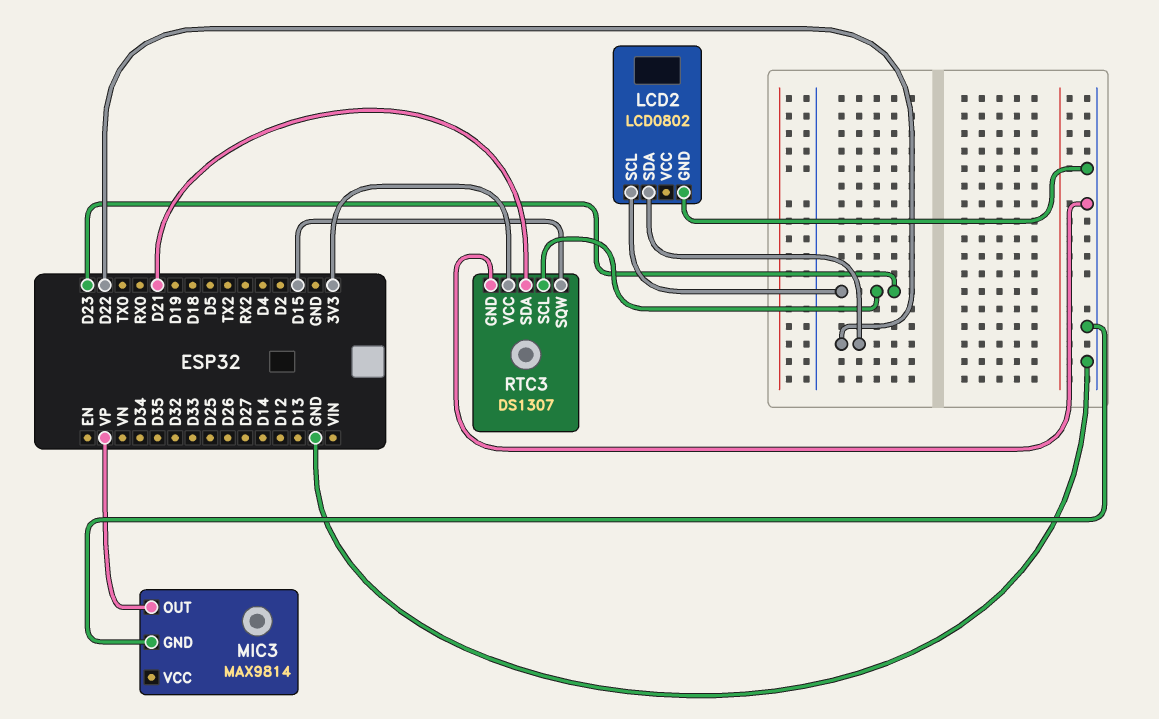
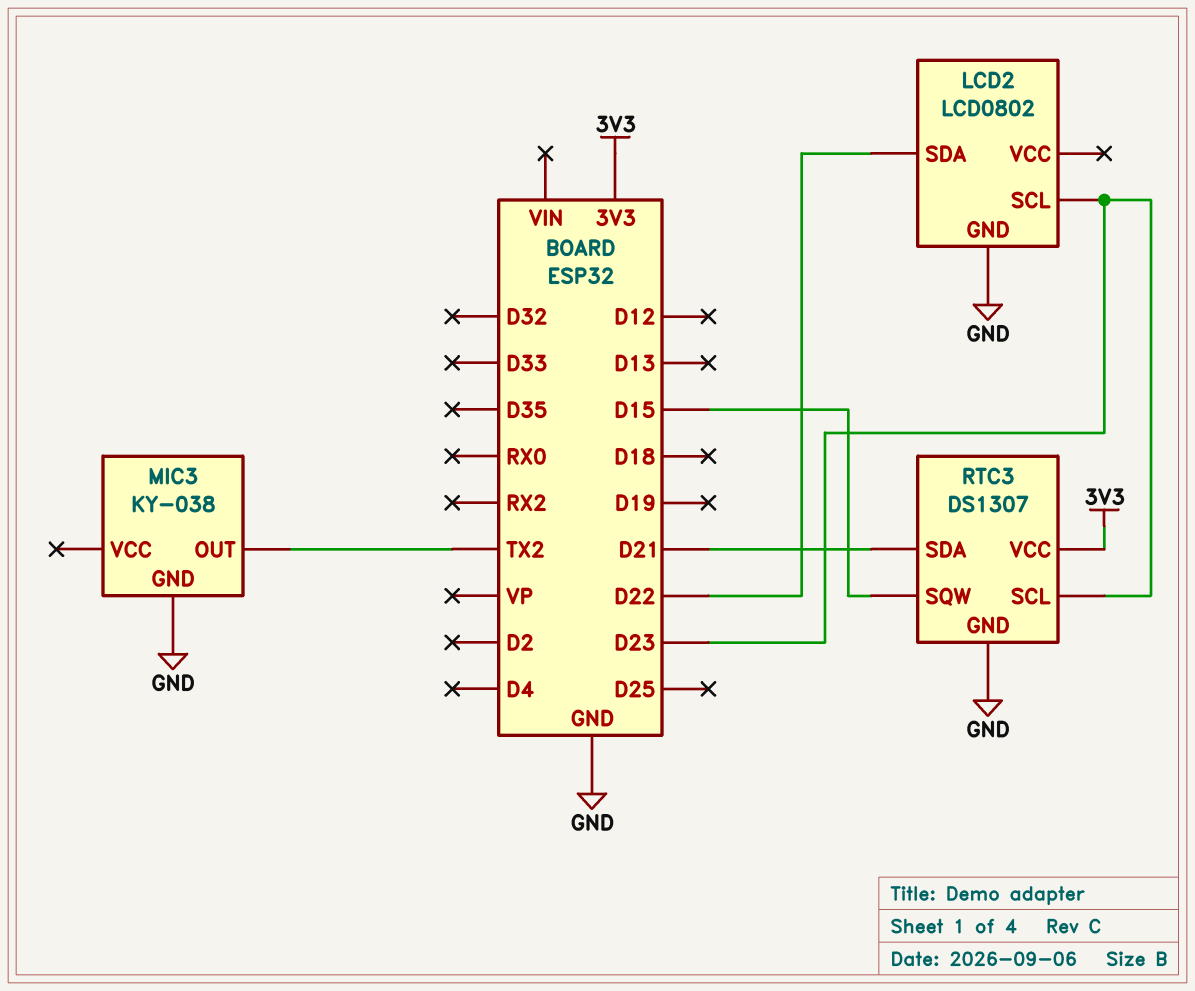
MIC3: MAX9814 -> KY-038
MIC3 pin OUT: VP -> TX2

